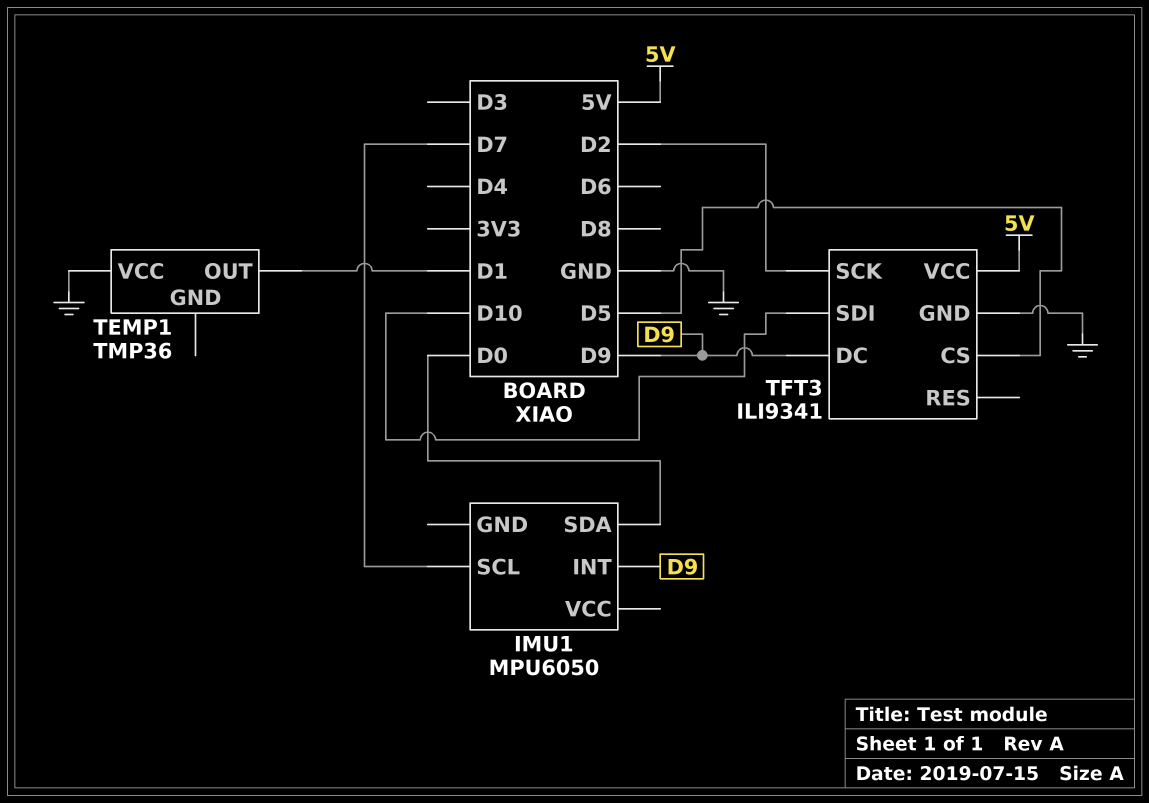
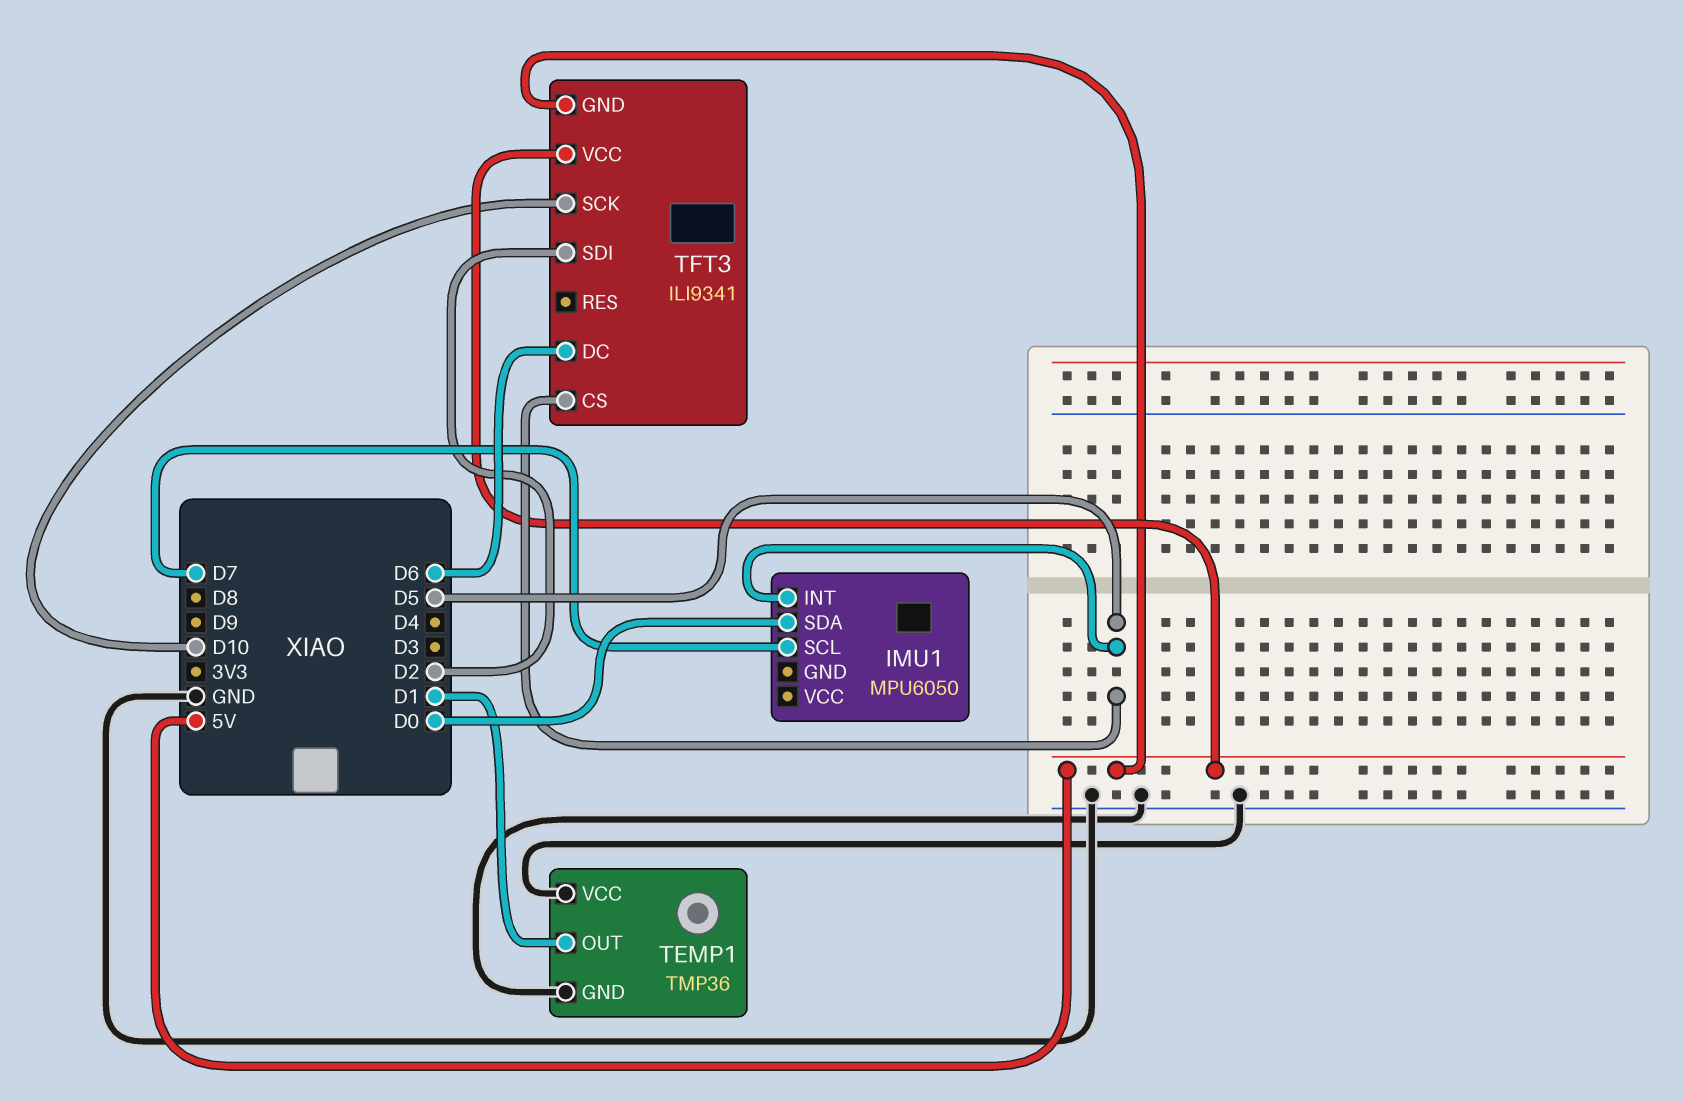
IMU1 pin INT: D9 -> D5
TEMP1 pin GND: none -> GND
TFT3 pin DC: D9 -> D6
TFT3 pin GND: GND -> 5V
TFT3 pin SCK: D2 -> D10
TFT3 pin SDI: D10 -> D2

